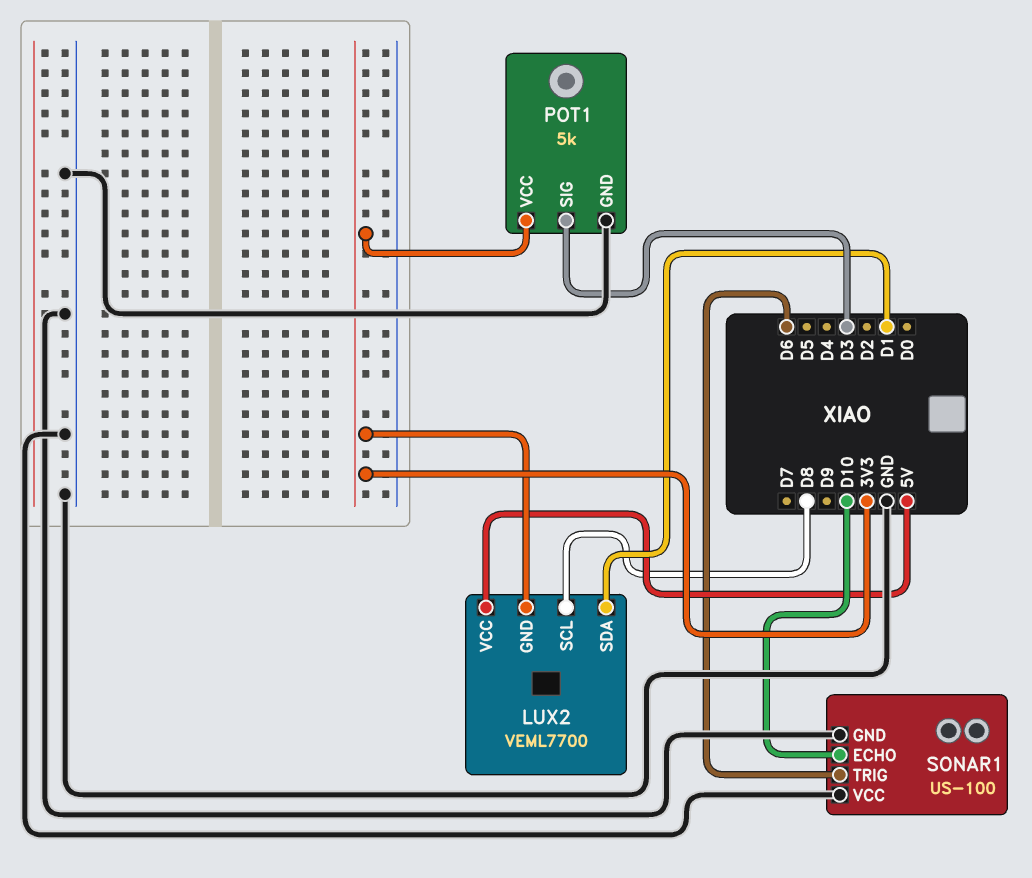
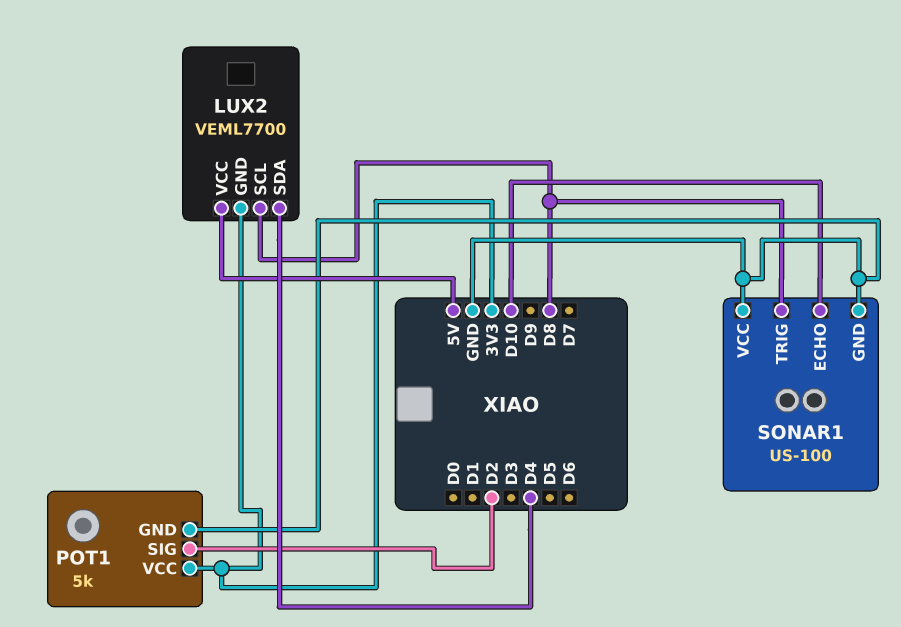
LUX2 pin SDA: D1 -> D4
POT1 pin SIG: D3 -> D2
SONAR1 pin TRIG: D6 -> D8

